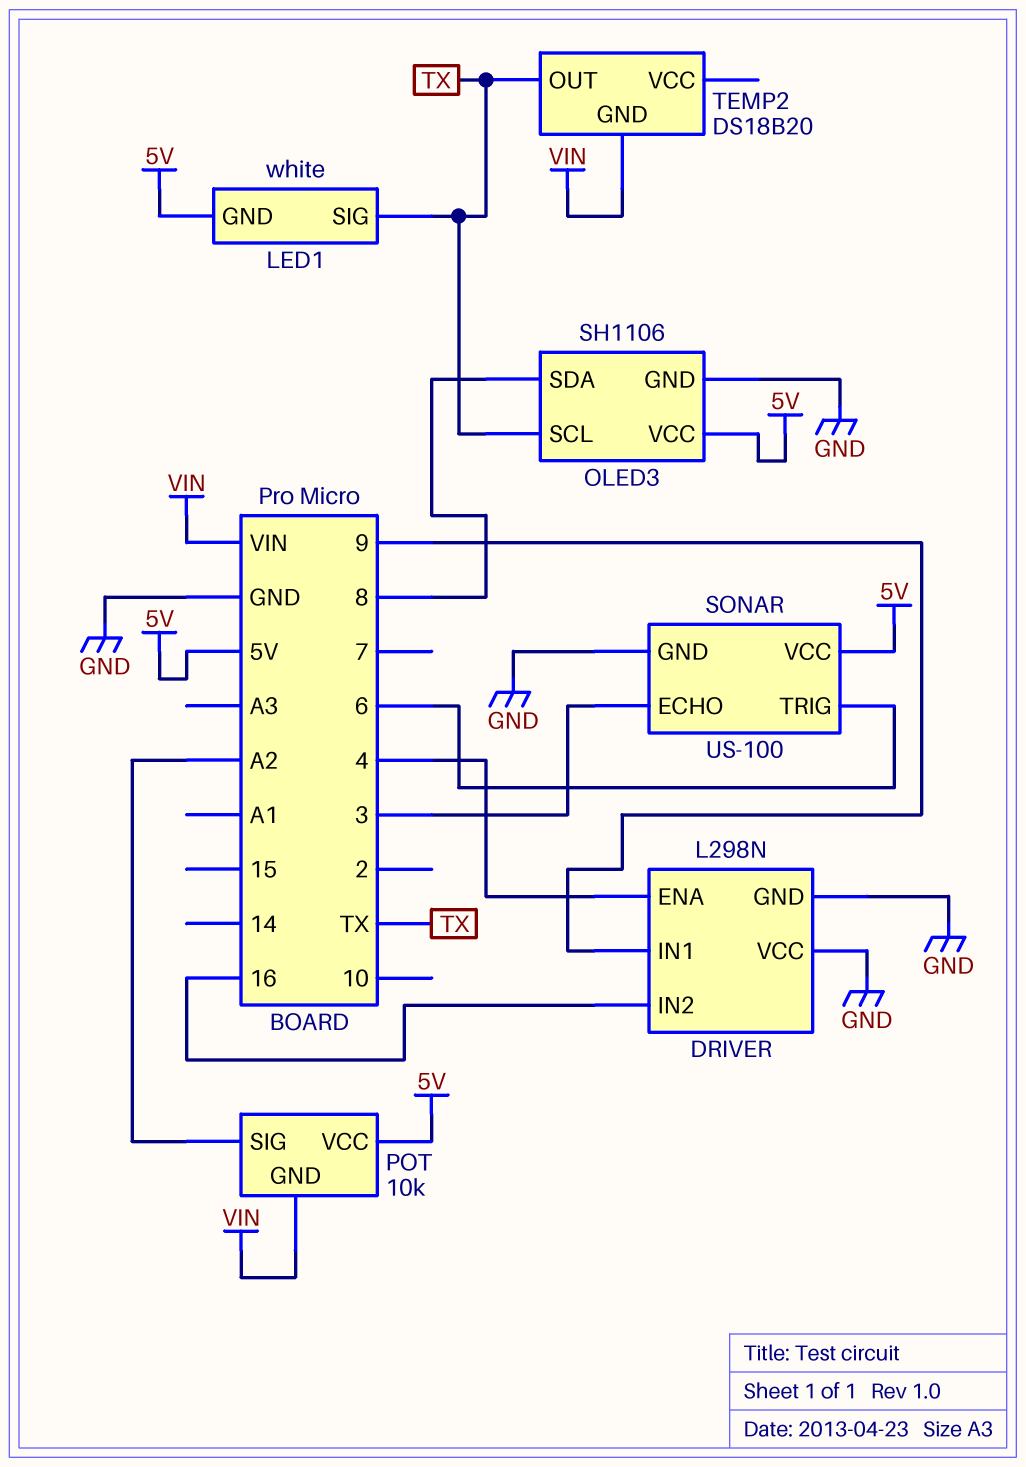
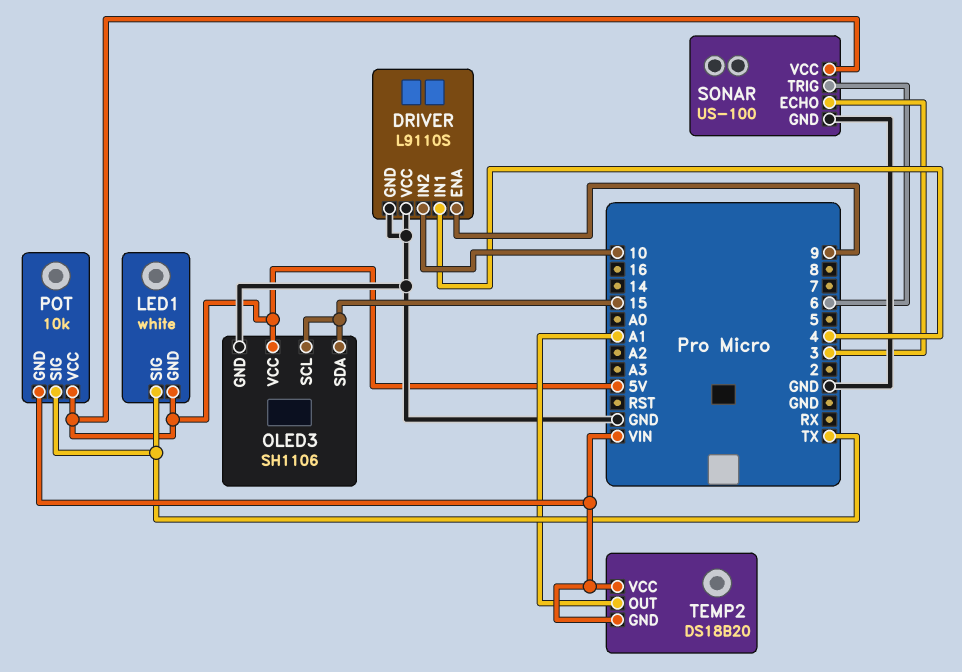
DRIVER: L298N -> L9110S
DRIVER pin ENA: 4 -> 9
DRIVER pin IN1: 9 -> 4
DRIVER pin IN2: 16 -> 10
OLED3 pin SCL: TX -> 15
OLED3 pin SDA: 8 -> 15
POT pin SIG: A2 -> TX
TEMP2 pin OUT: TX -> A1
TEMP2 pin VCC: none -> VIN

